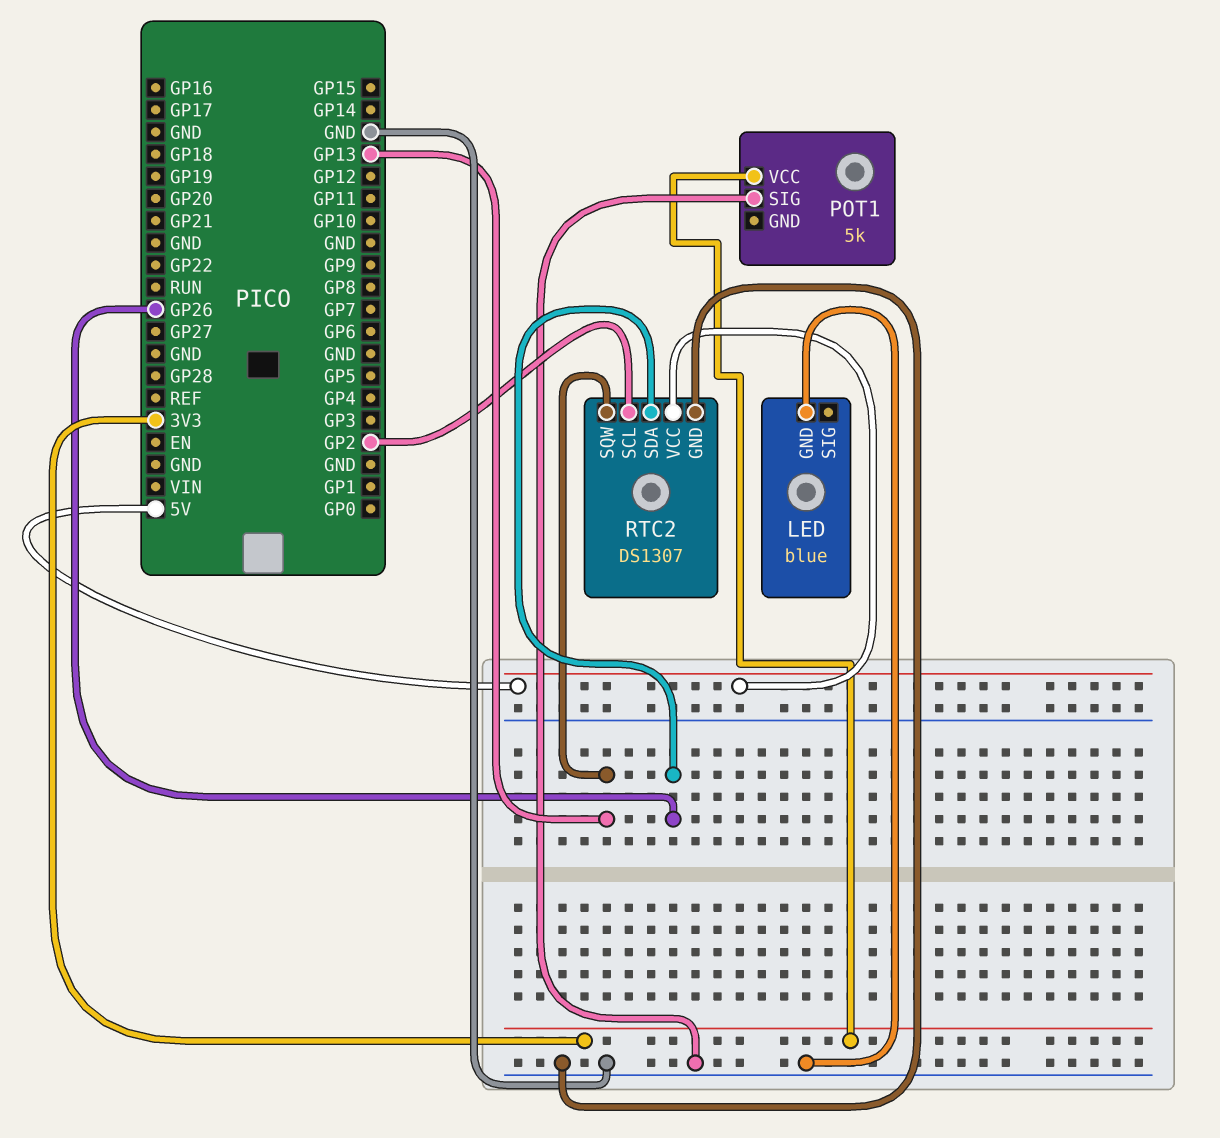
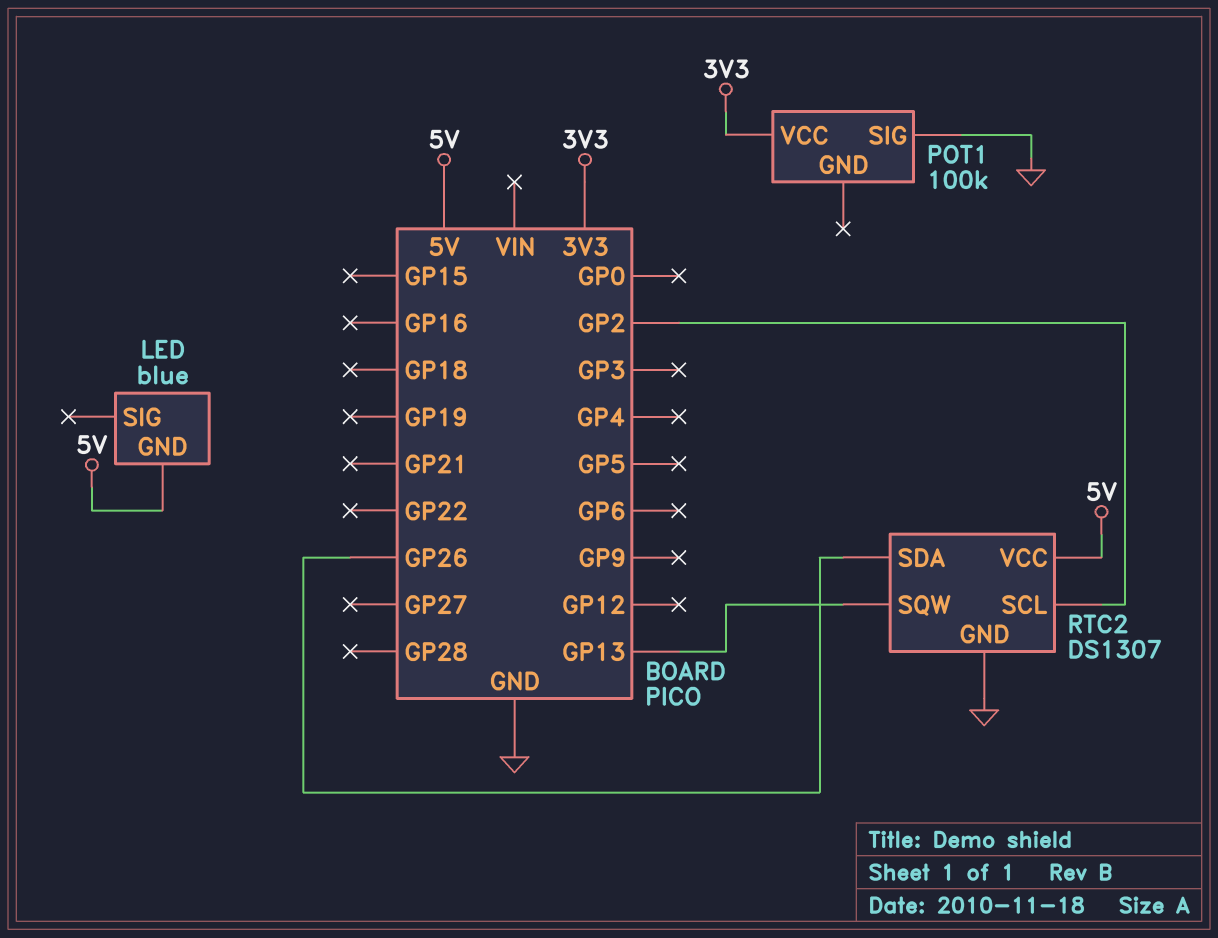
LED pin GND: GND -> 5V
POT1: 5k -> 100k

